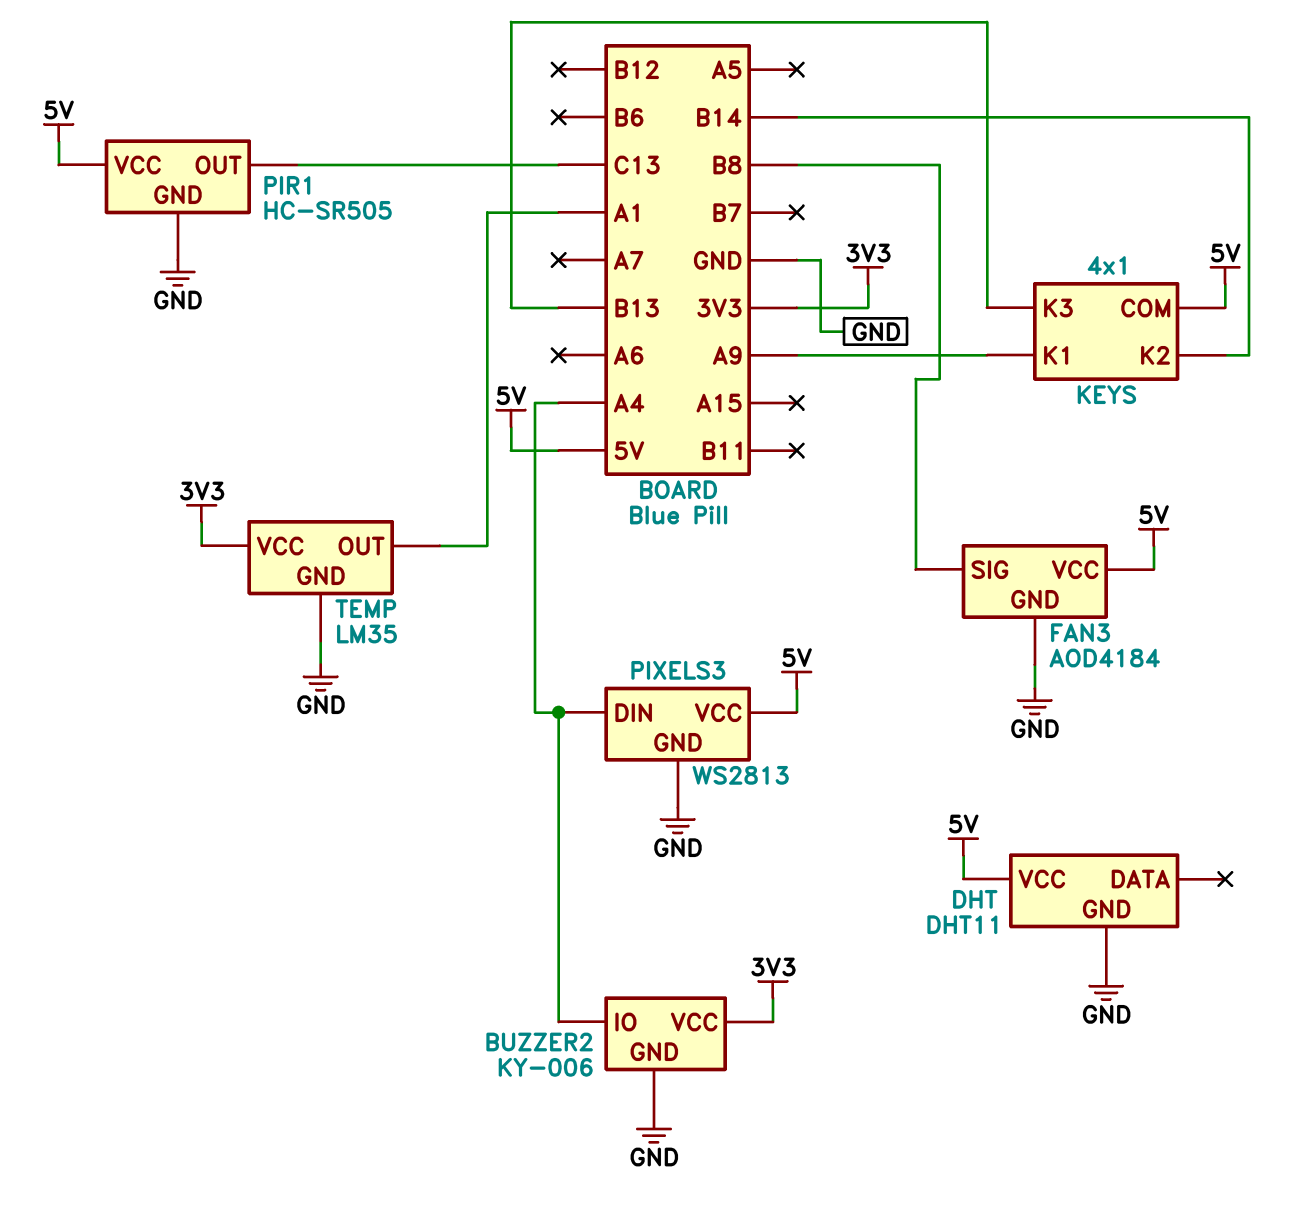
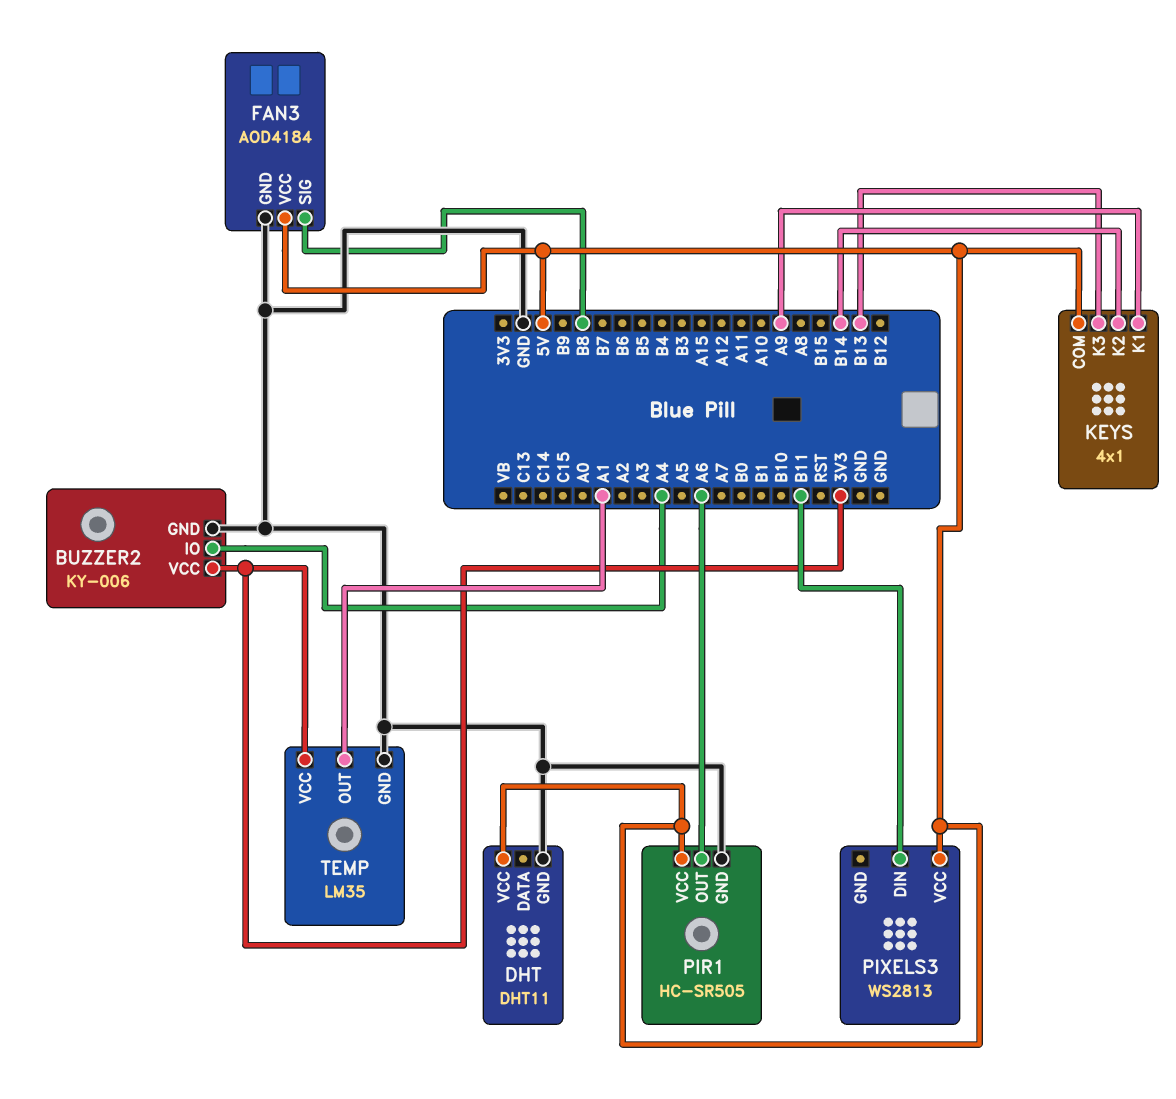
PIR1 pin OUT: C13 -> A6
PIXELS3 pin DIN: A4 -> B11
PIXELS3 pin GND: GND -> none

